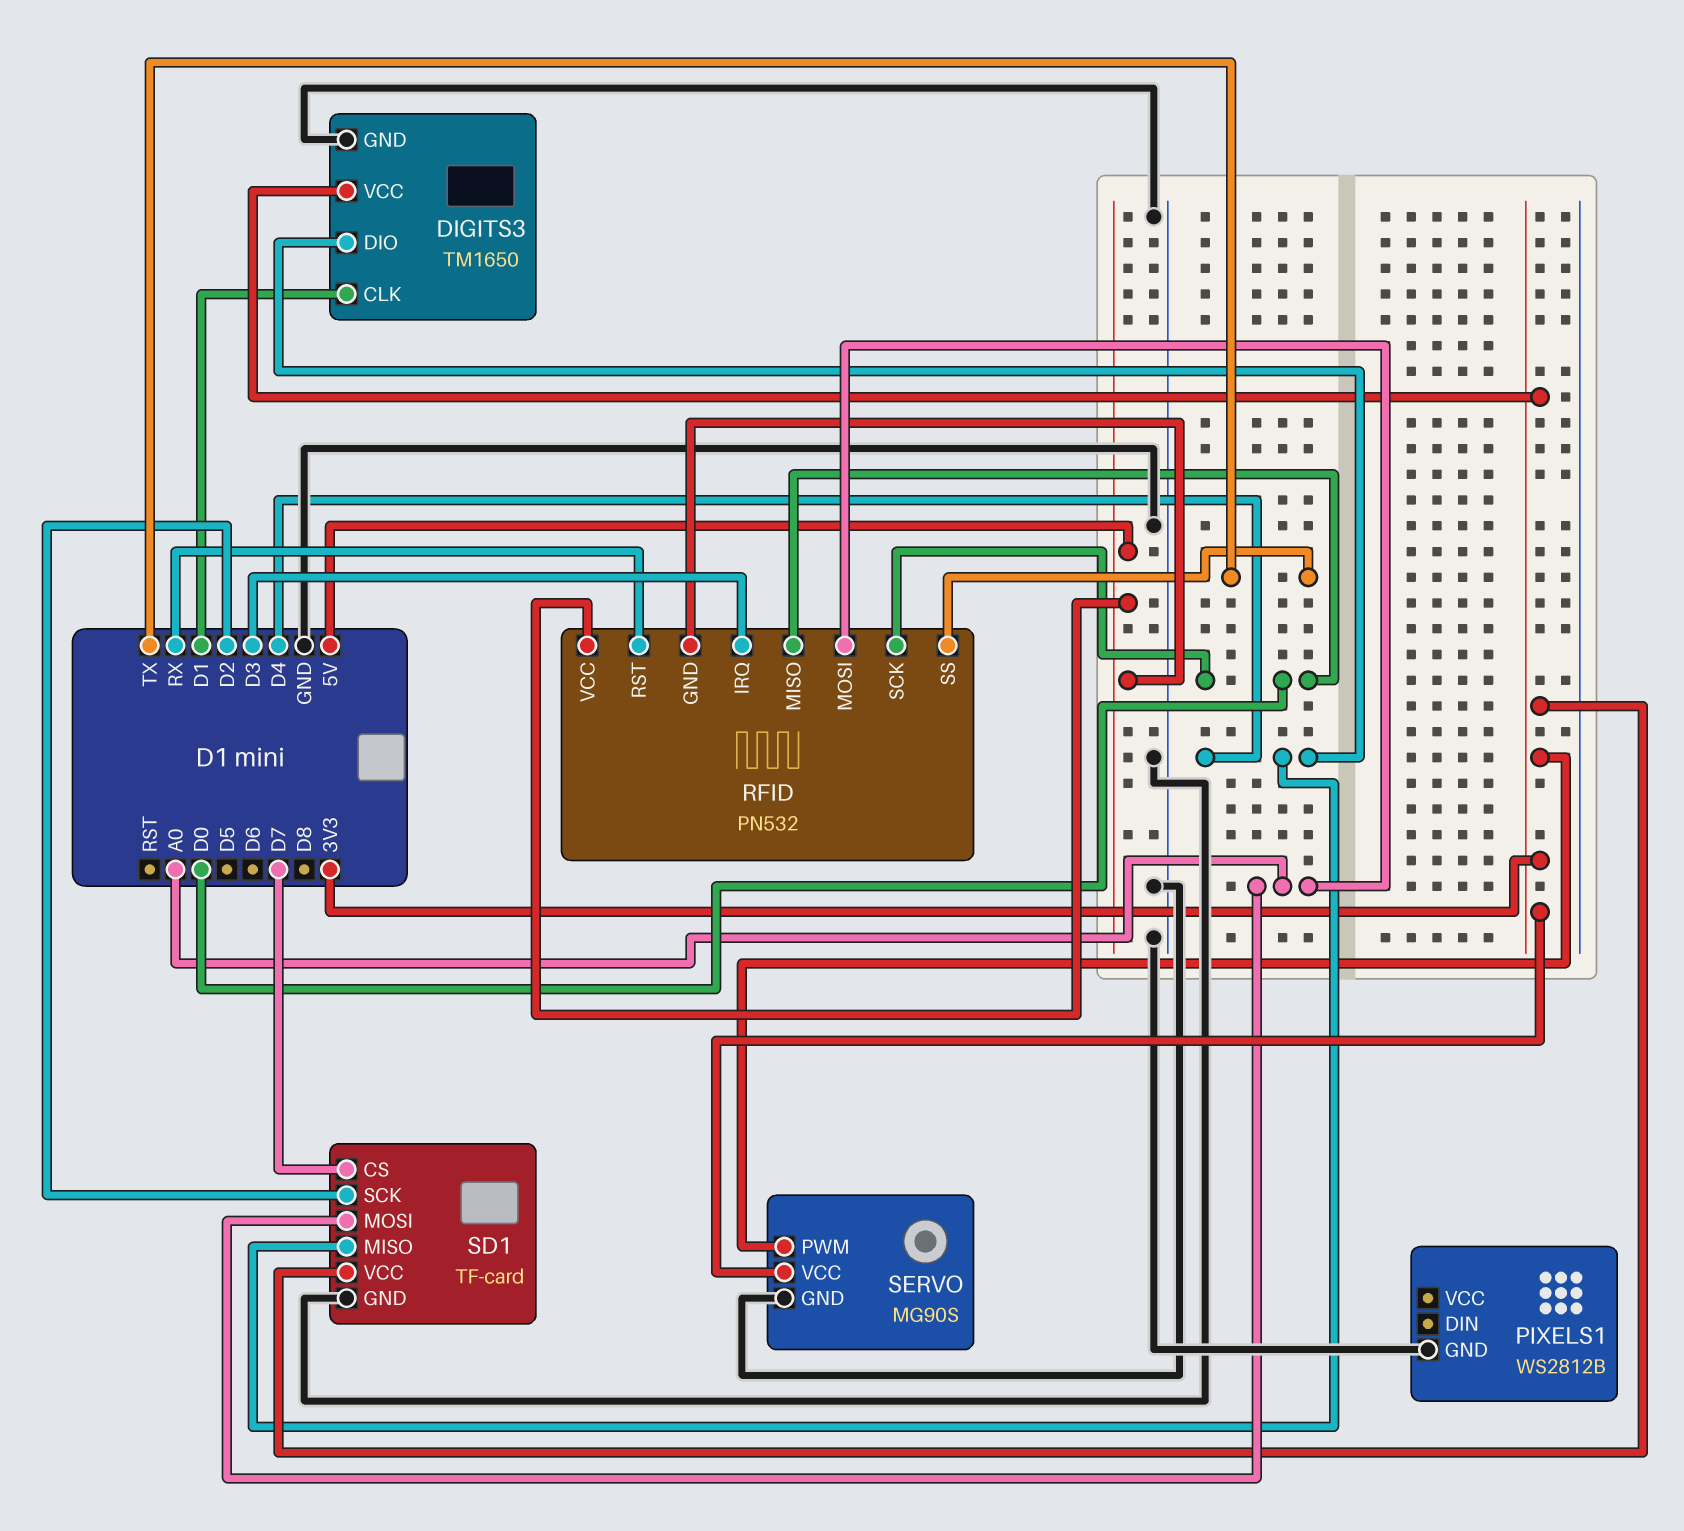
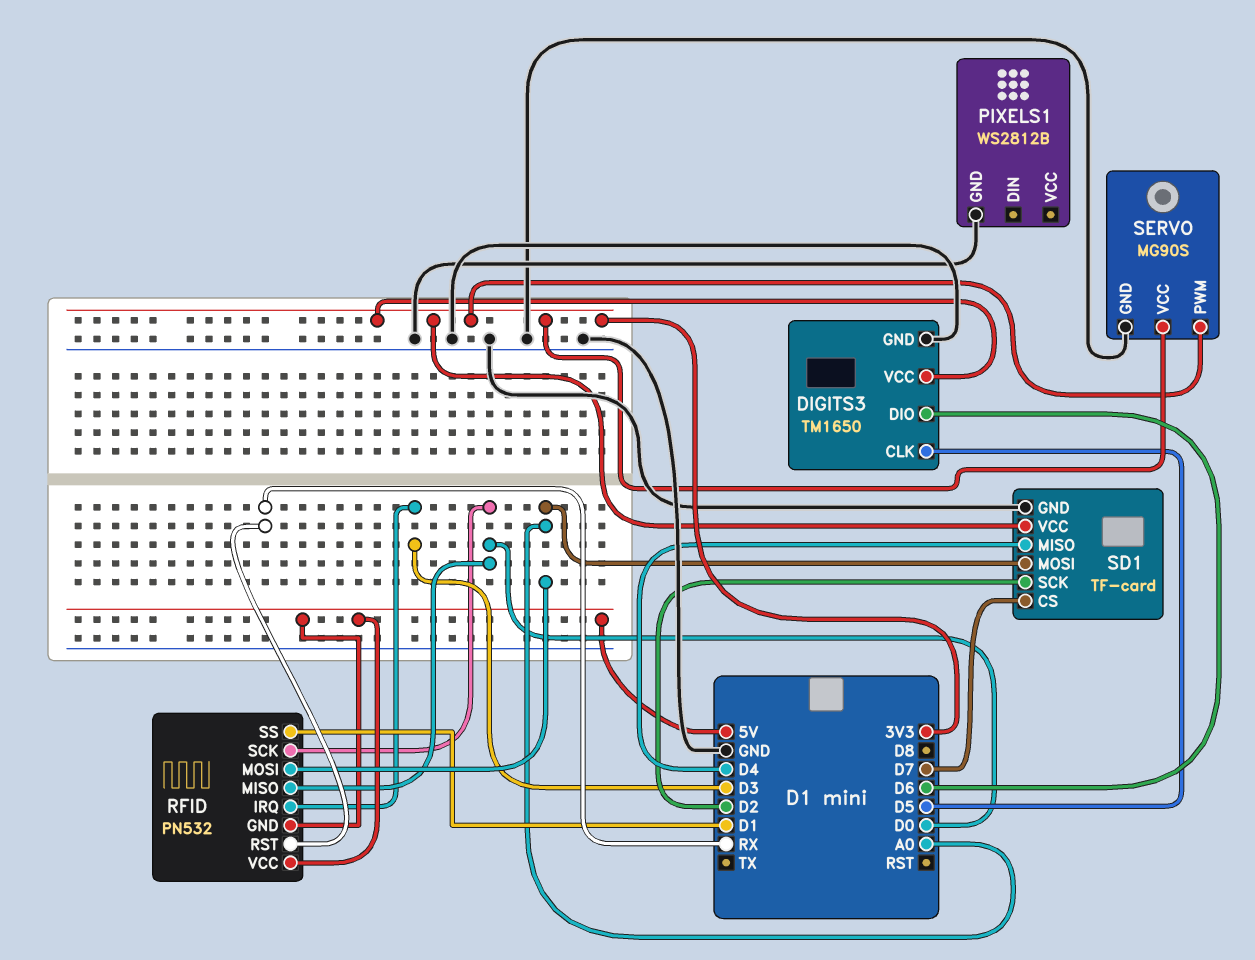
DIGITS3 pin CLK: D1 -> D5
DIGITS3 pin DIO: D4 -> D6
RFID pin SS: TX -> D1

